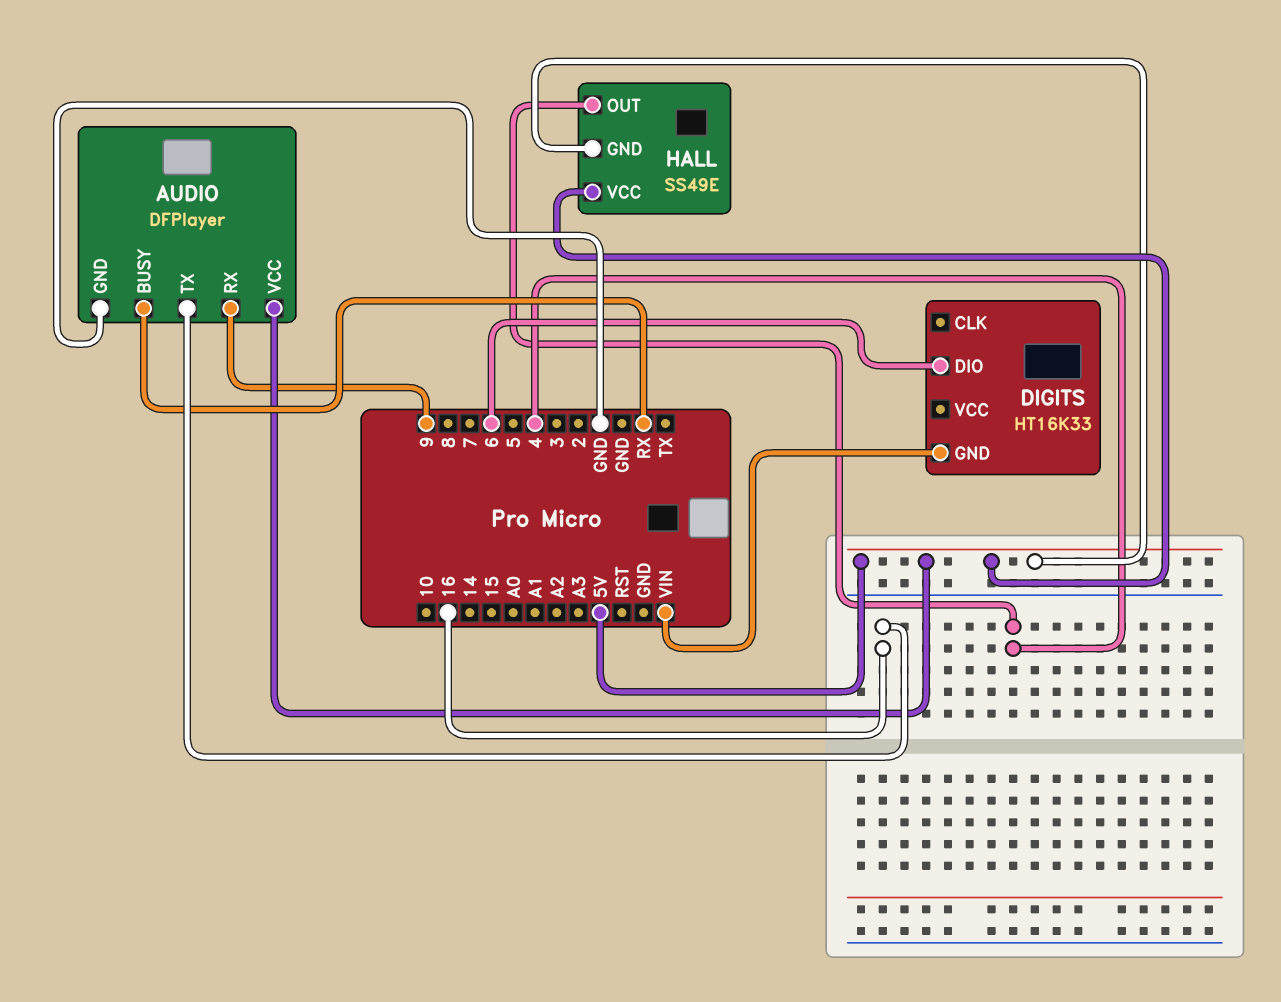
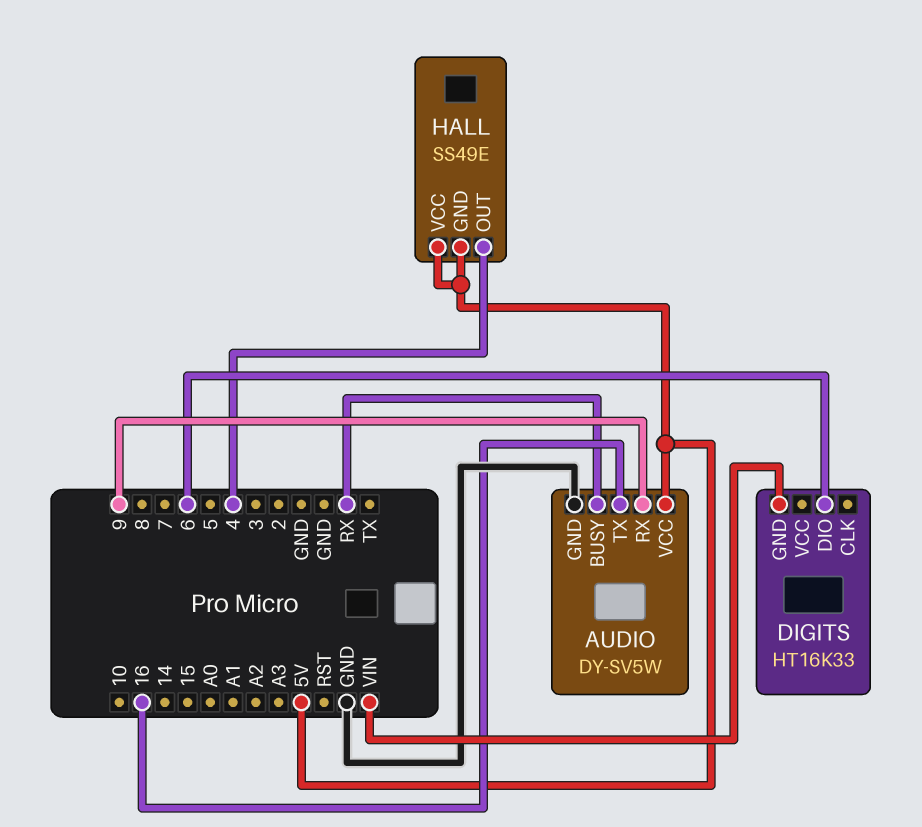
AUDIO: DFPlayer -> DY-SV5W

